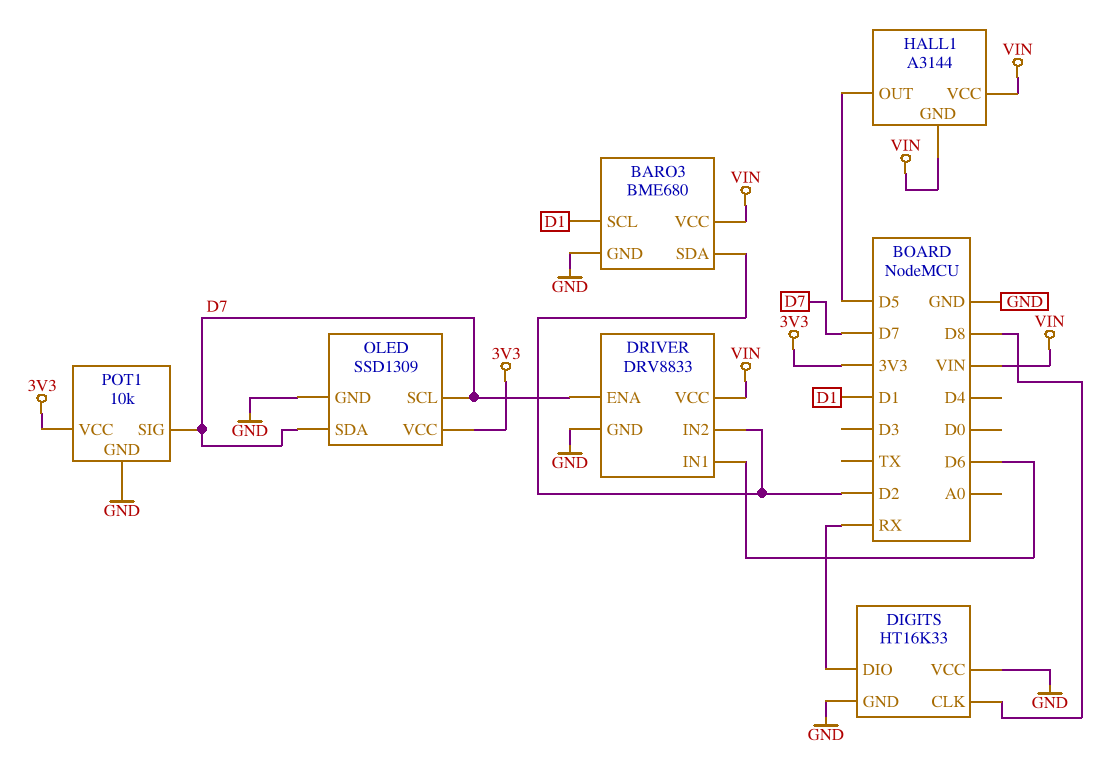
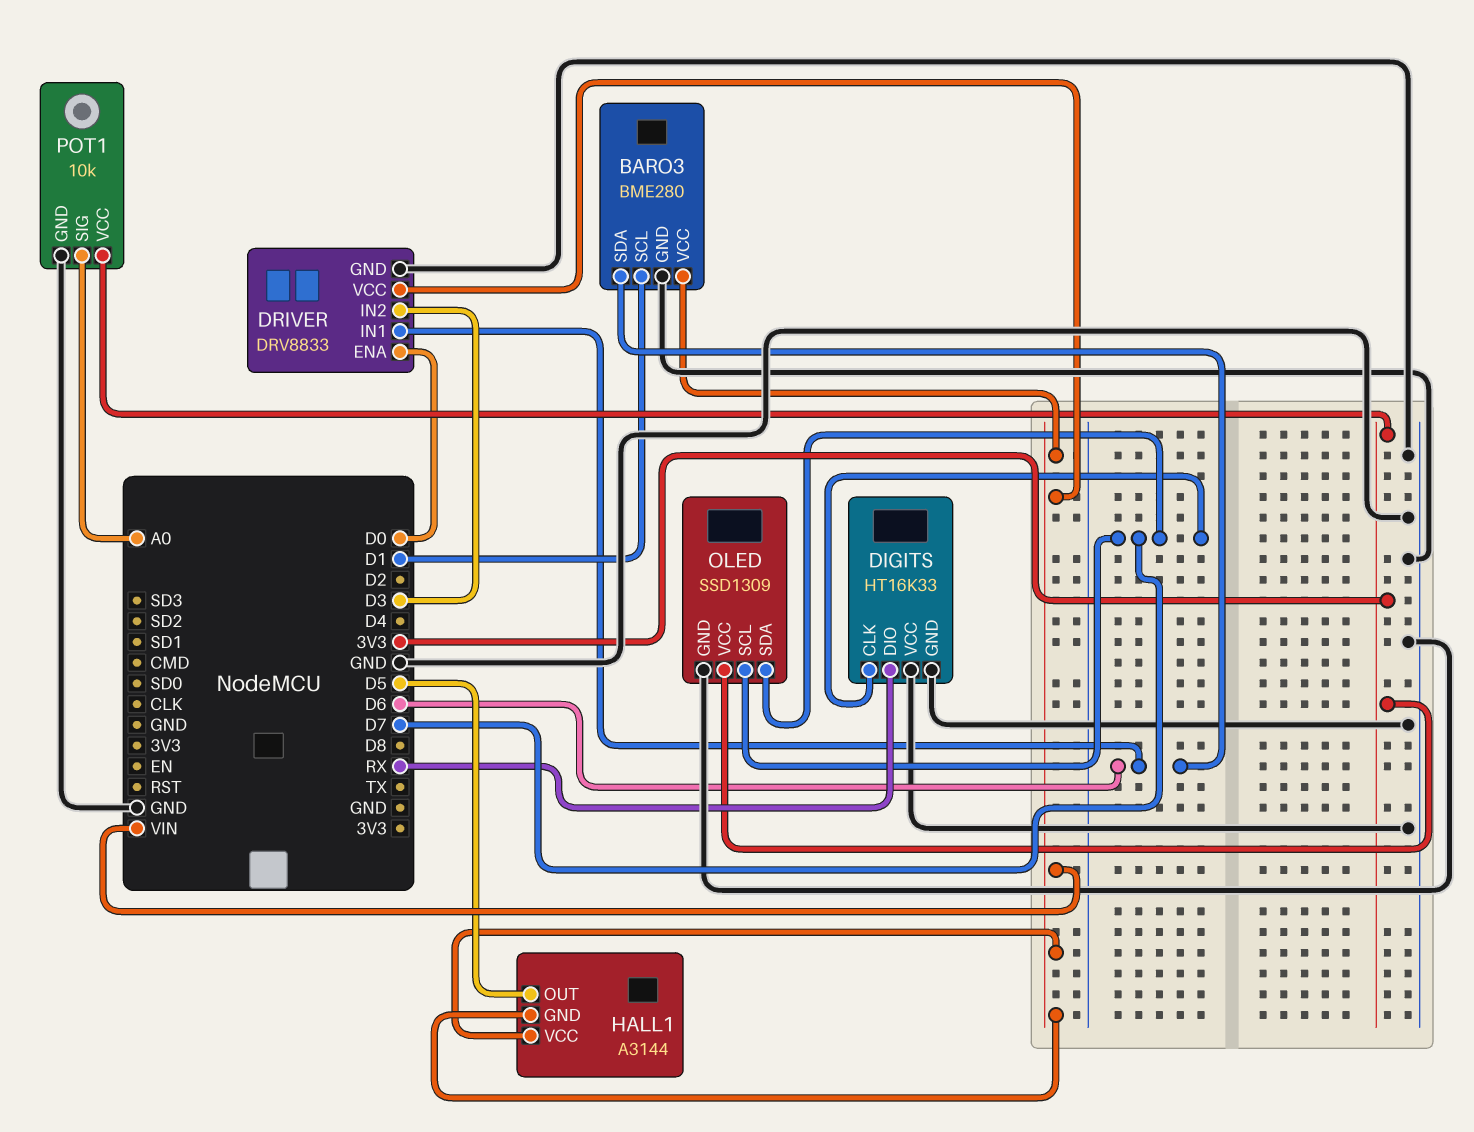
BARO3: BME680 -> BME280
BARO3 pin SDA: D2 -> D6
DIGITS pin CLK: D8 -> D7
DRIVER pin ENA: D7 -> D0
DRIVER pin IN2: D2 -> D3
POT1 pin SIG: D7 -> A0

